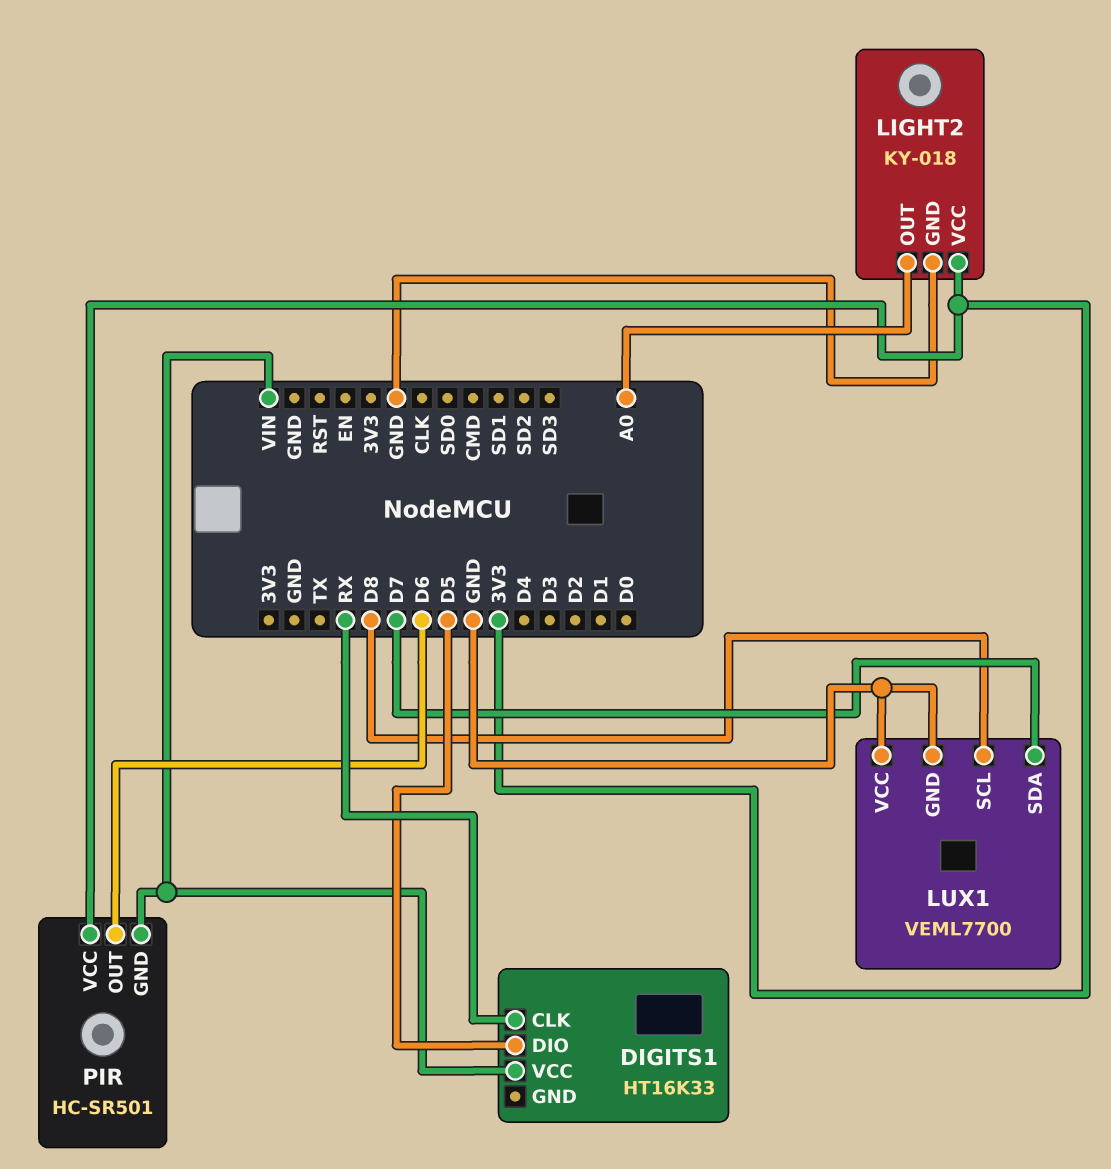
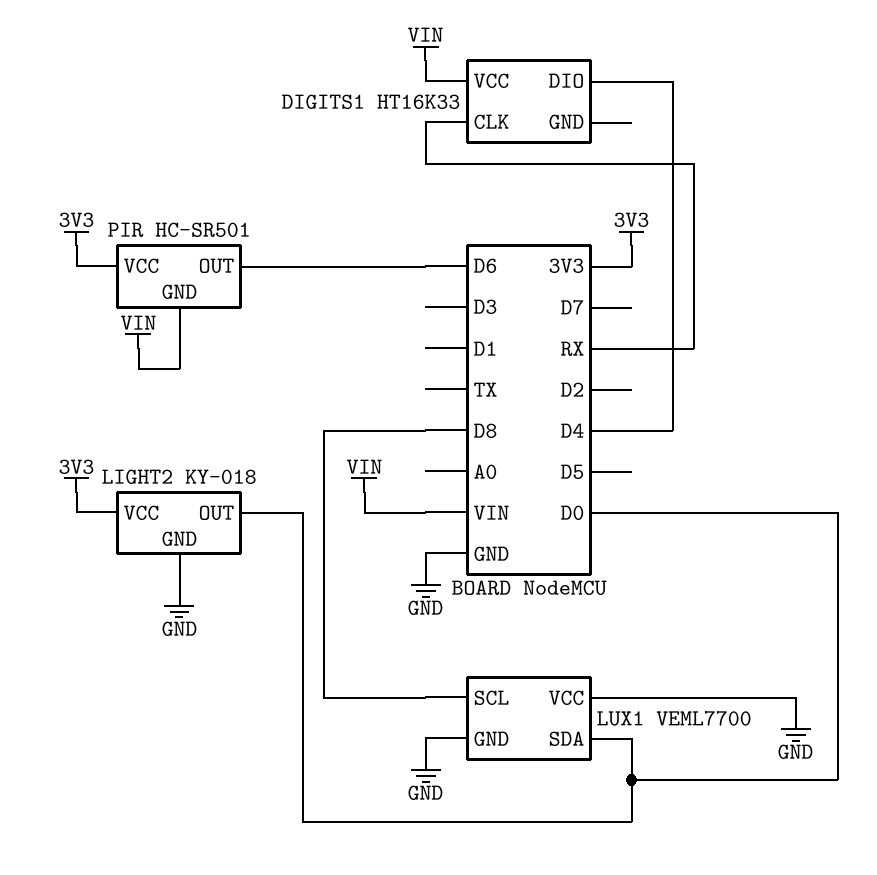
DIGITS1 pin DIO: D5 -> D4
LIGHT2 pin OUT: A0 -> D0
LUX1 pin SDA: D7 -> D0

